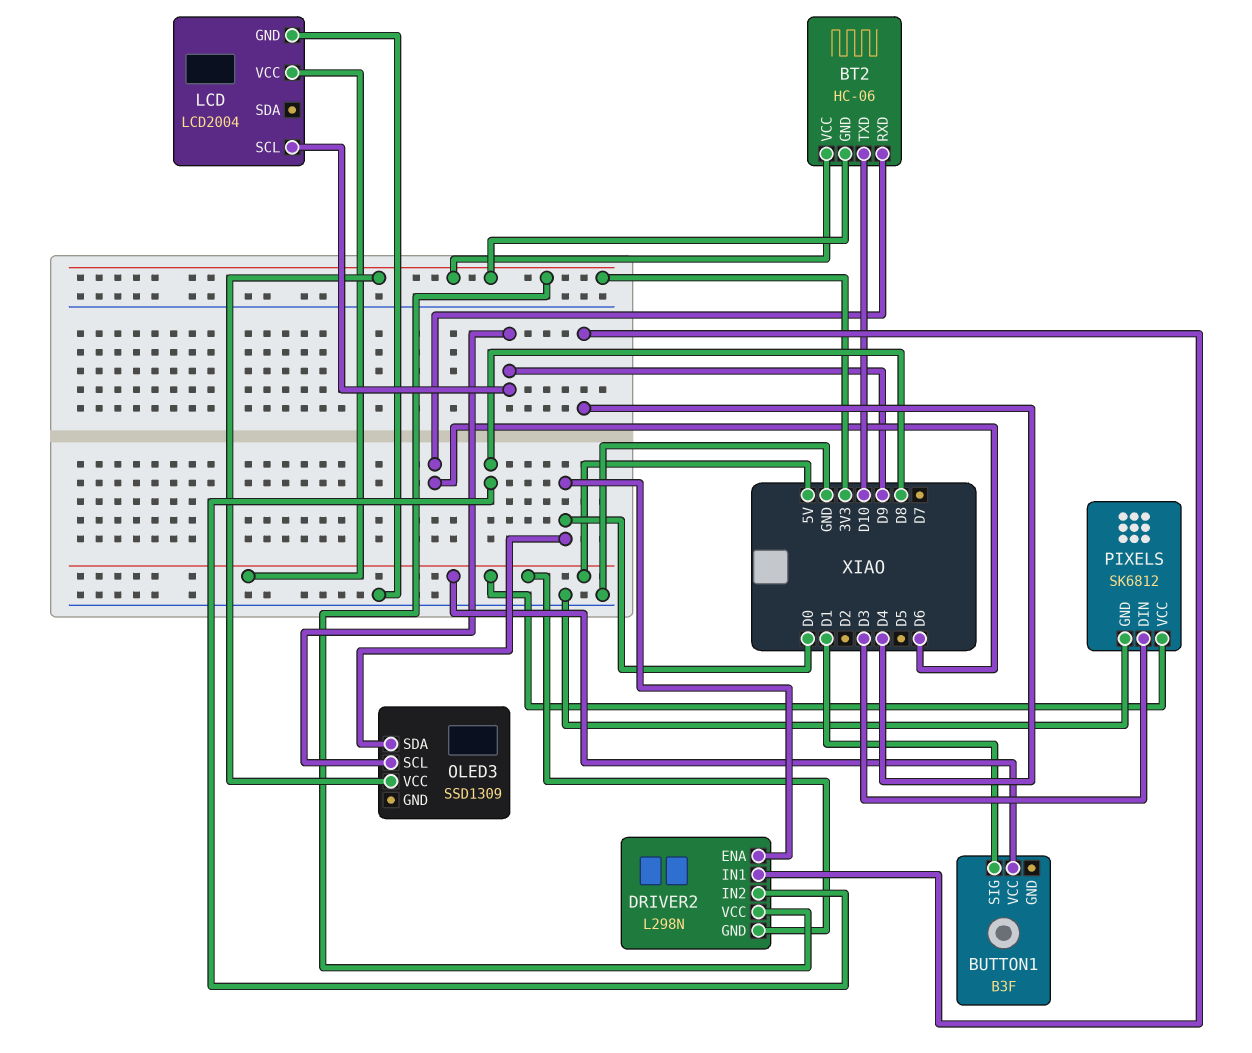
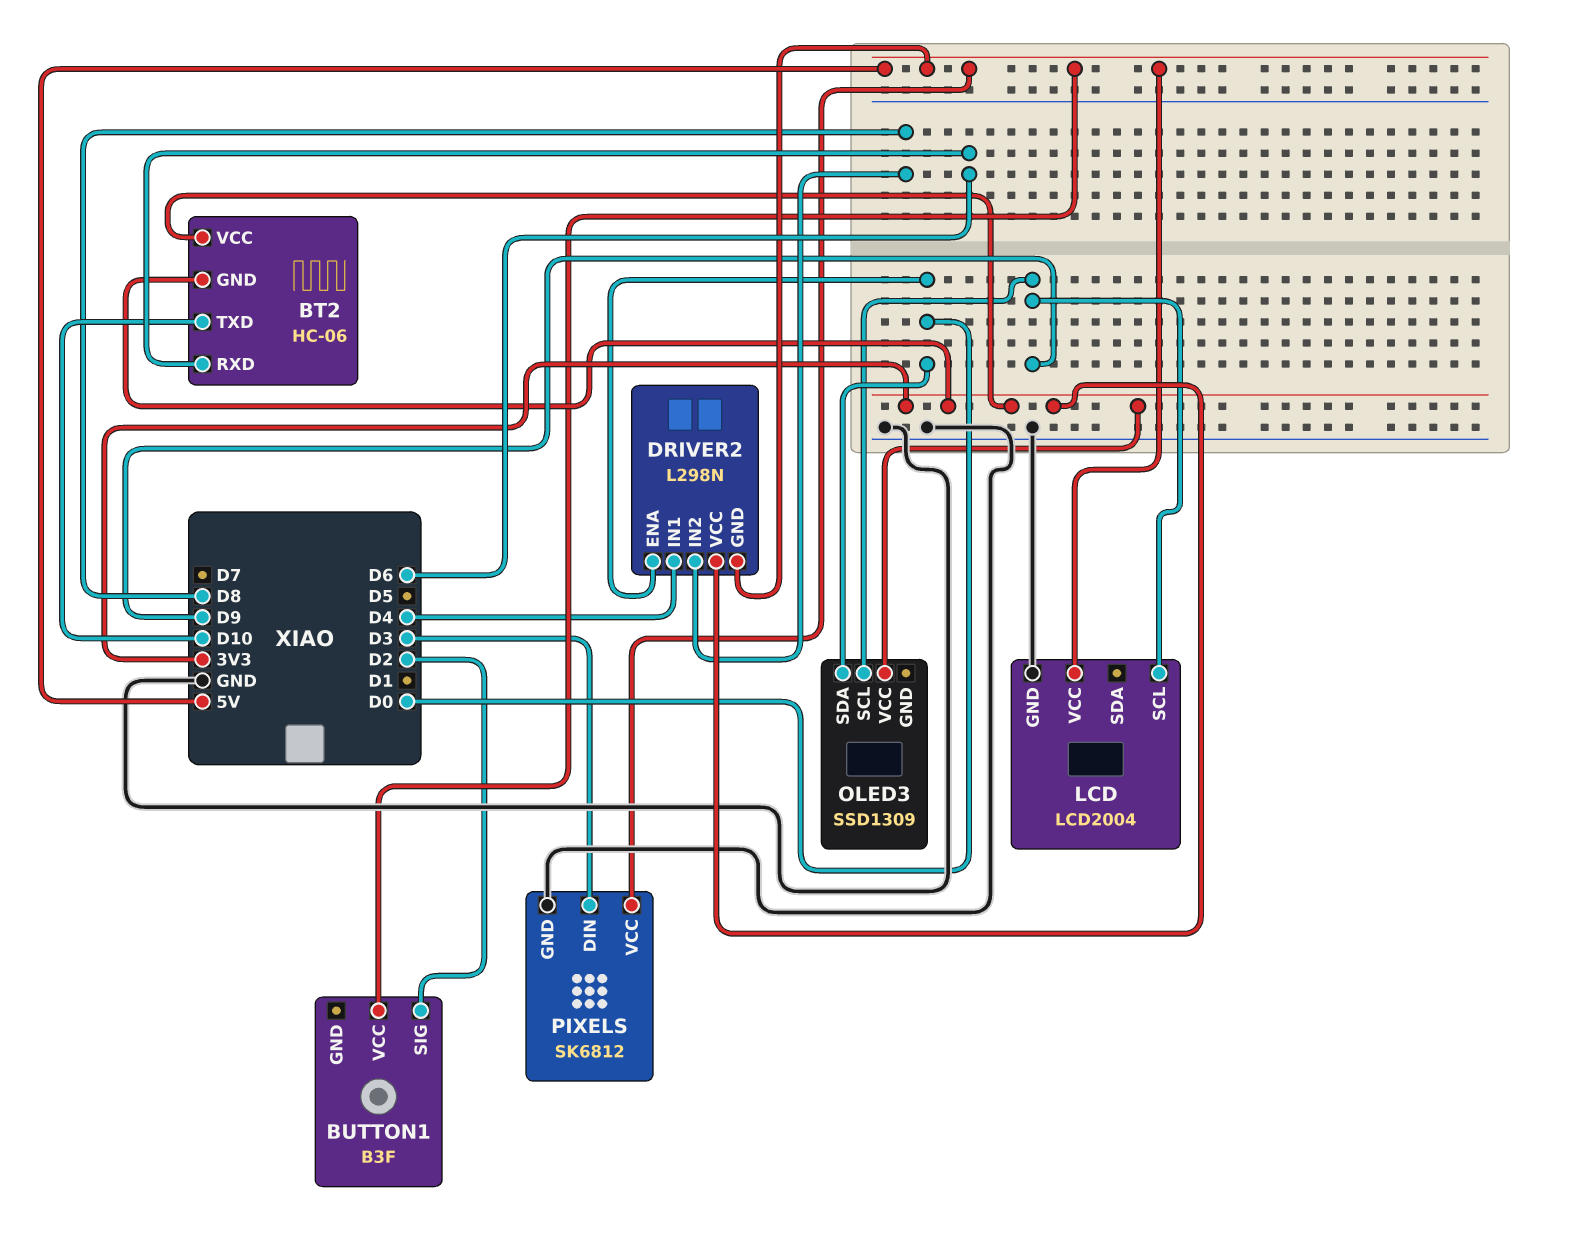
BUTTON1 pin SIG: D1 -> D2

